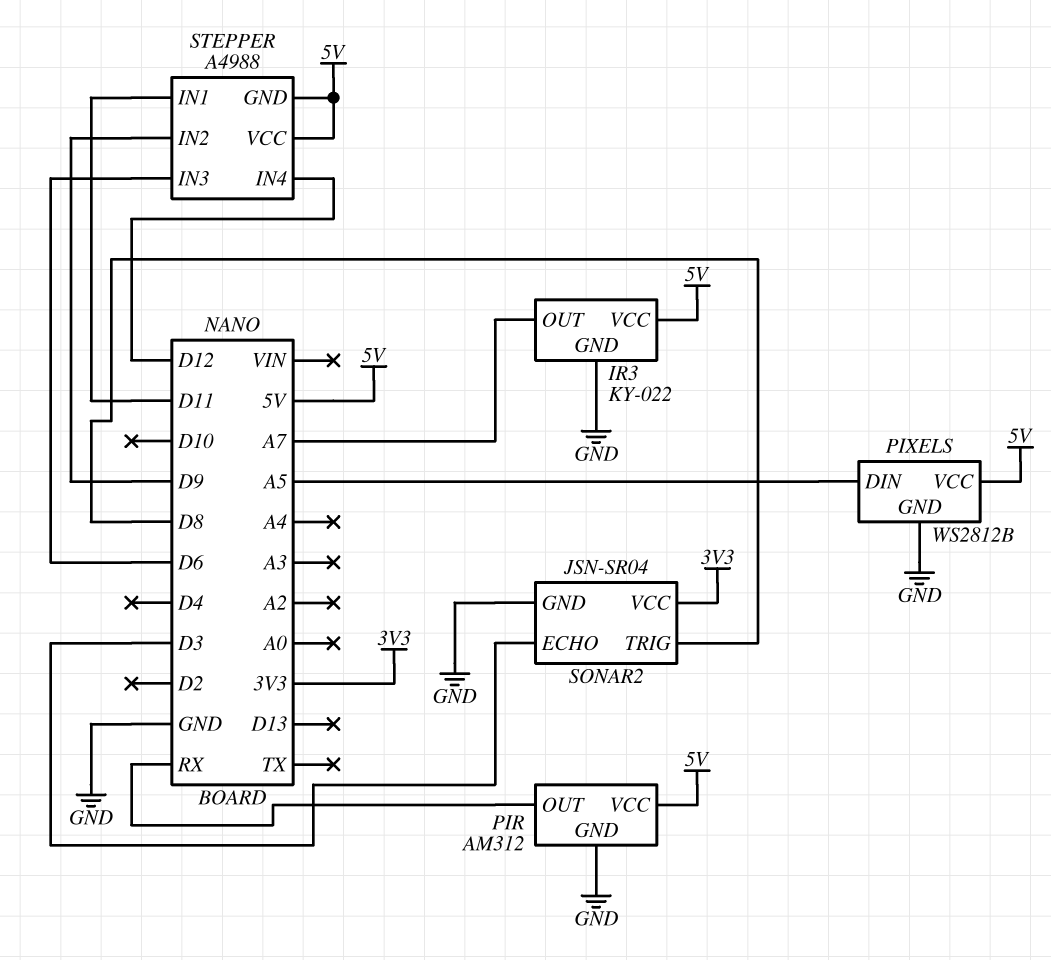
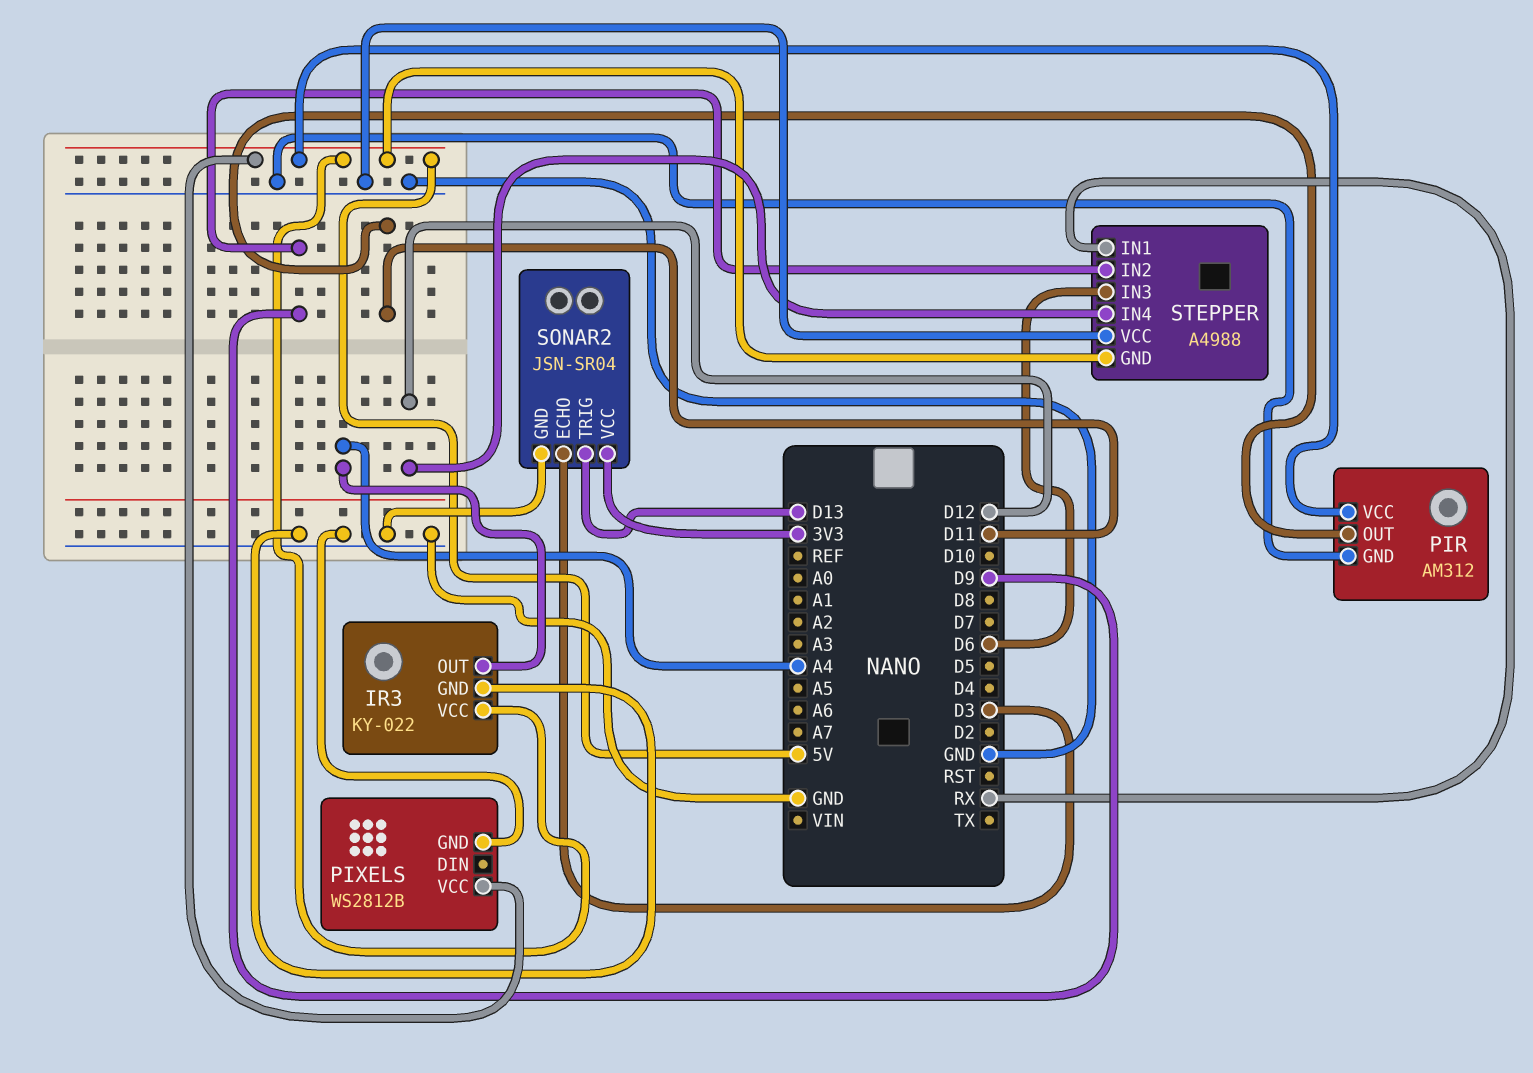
IR3 pin OUT: A7 -> A4
PIR pin OUT: RX -> D11
PIXELS pin DIN: A5 -> none
SONAR2 pin TRIG: D8 -> D13
STEPPER pin IN1: D11 -> RX
STEPPER pin VCC: 5V -> GND

